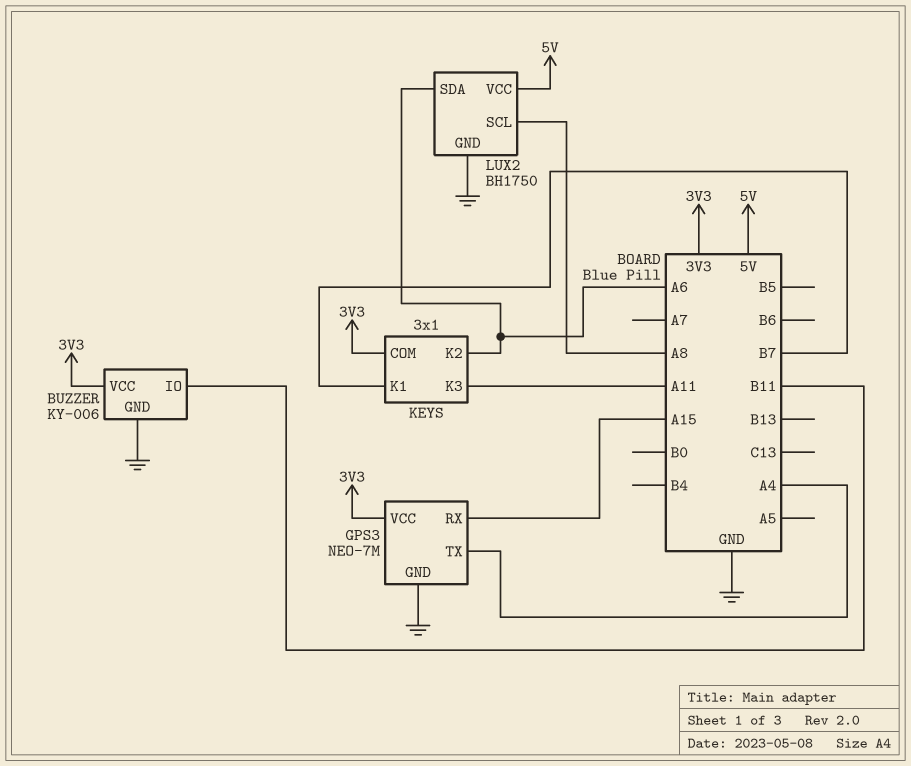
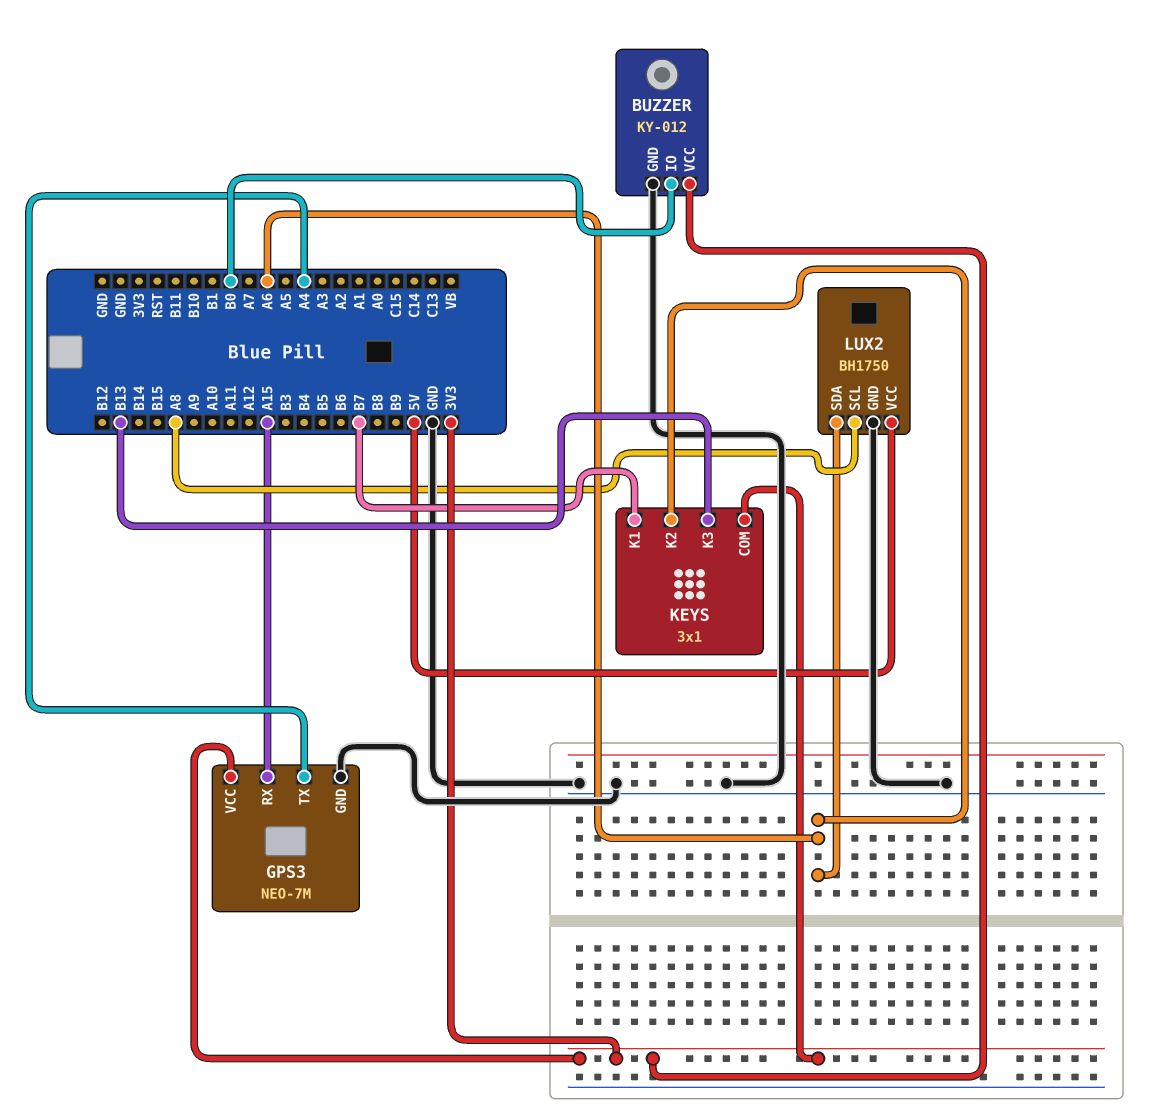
BUZZER: KY-006 -> KY-012
BUZZER pin IO: B11 -> B0
KEYS pin K3: A11 -> B13

